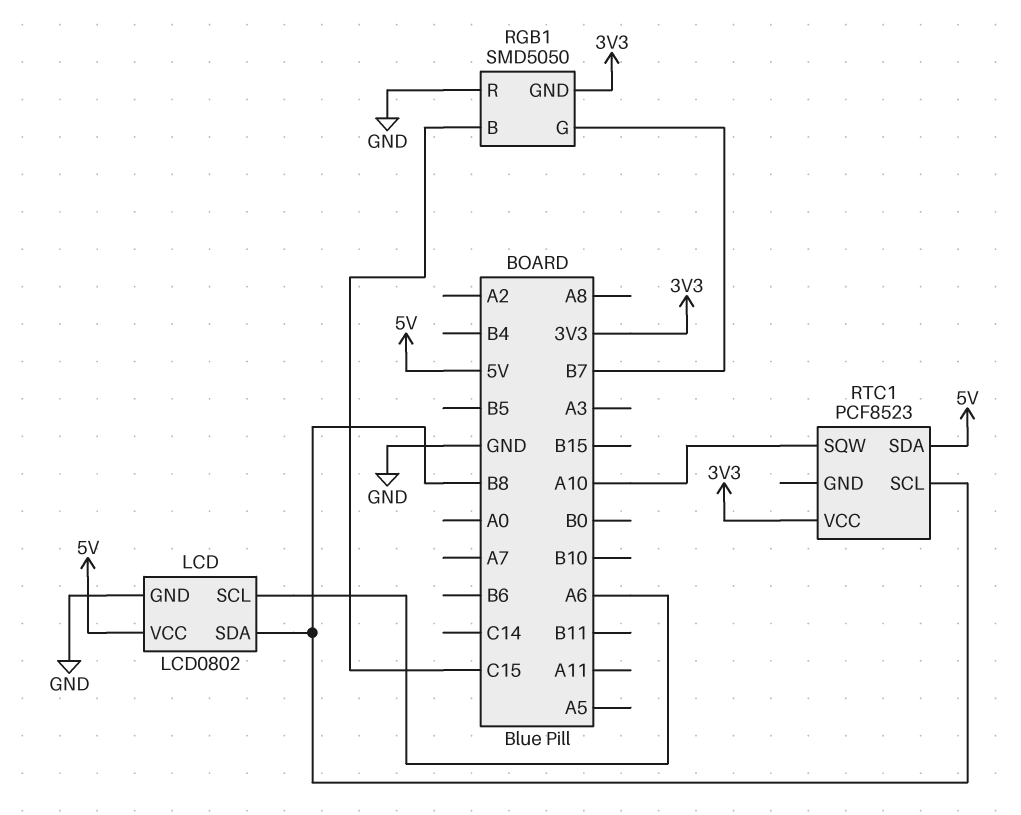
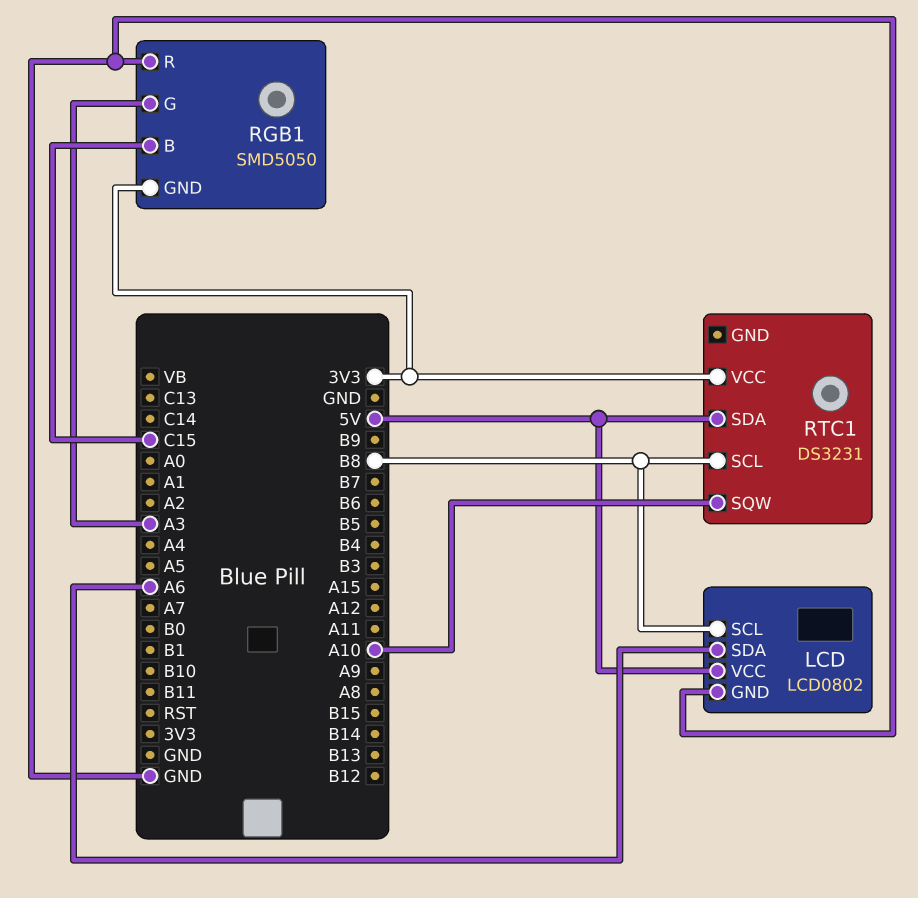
LCD pin SCL: A6 -> B8
LCD pin SDA: B8 -> A6
RGB1 pin G: B7 -> A3
RTC1: PCF8523 -> DS3231

